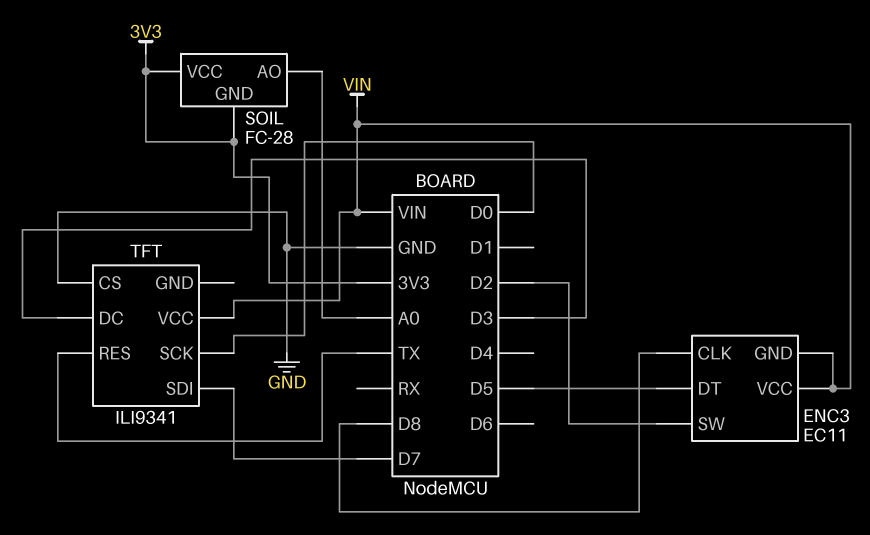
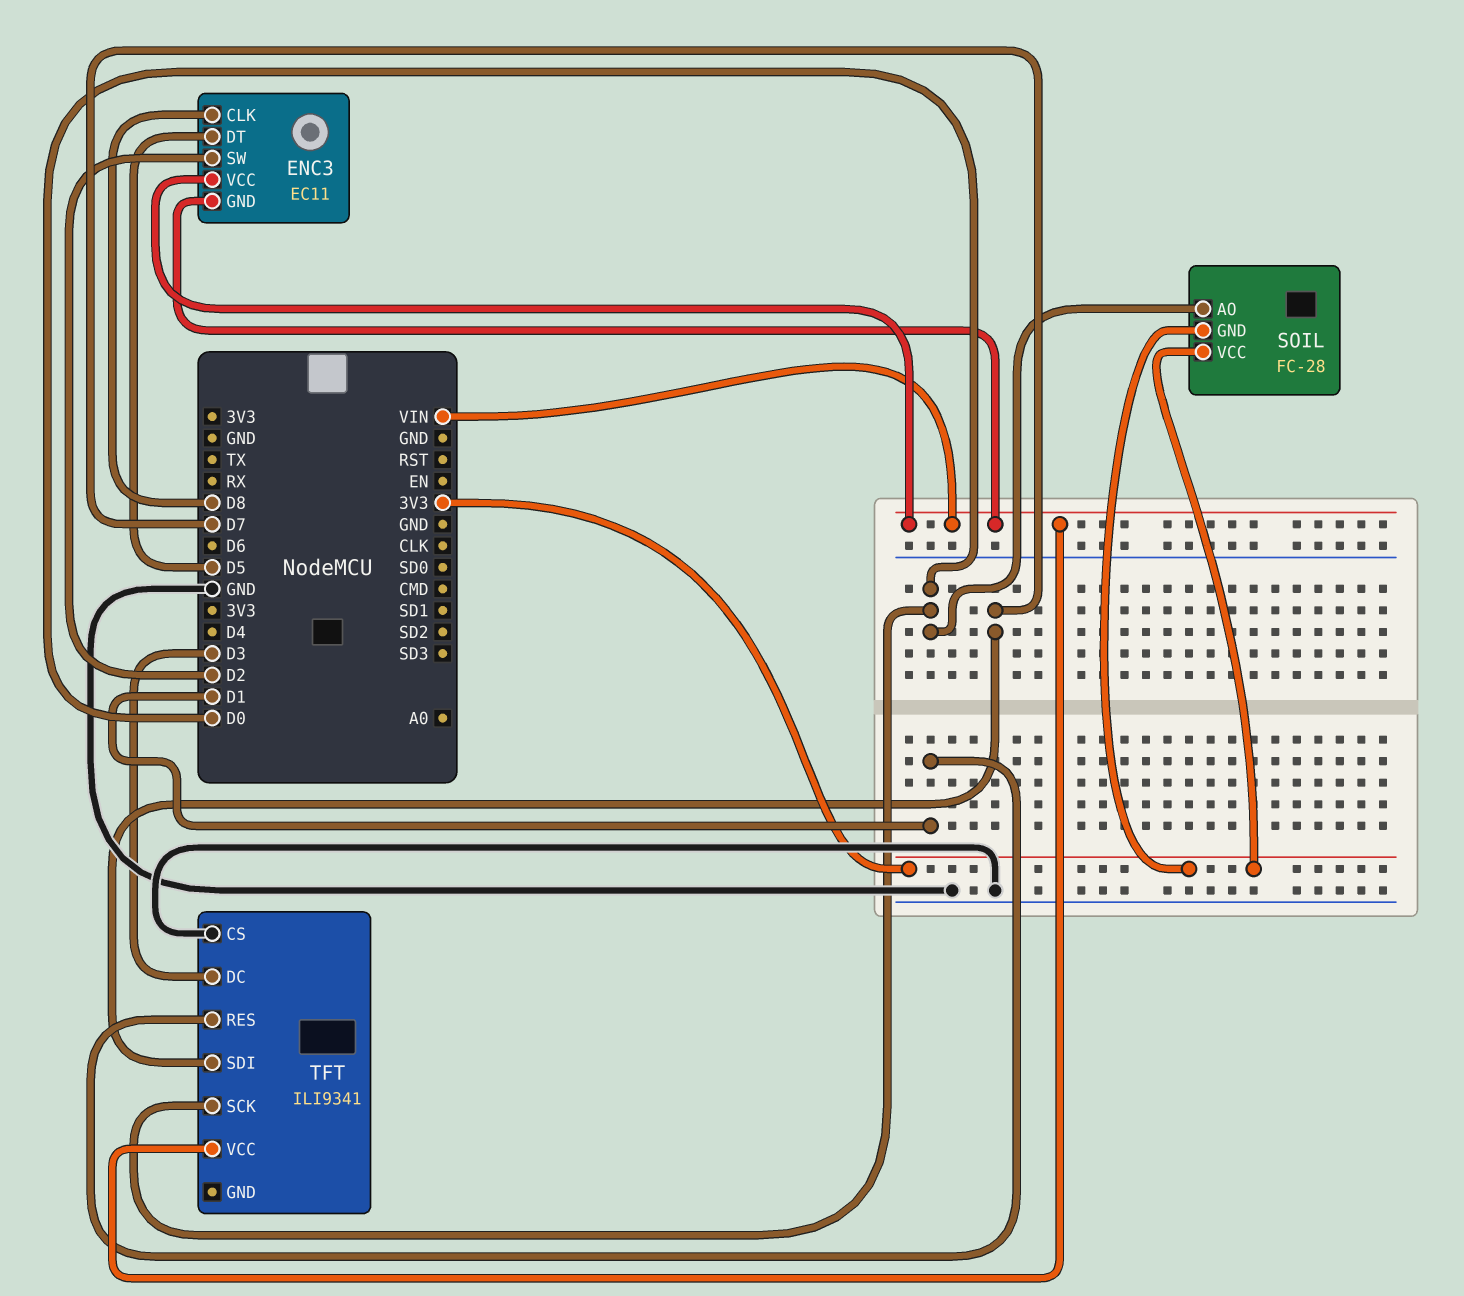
SOIL pin AO: A0 -> D0
TFT pin RES: TX -> D1

